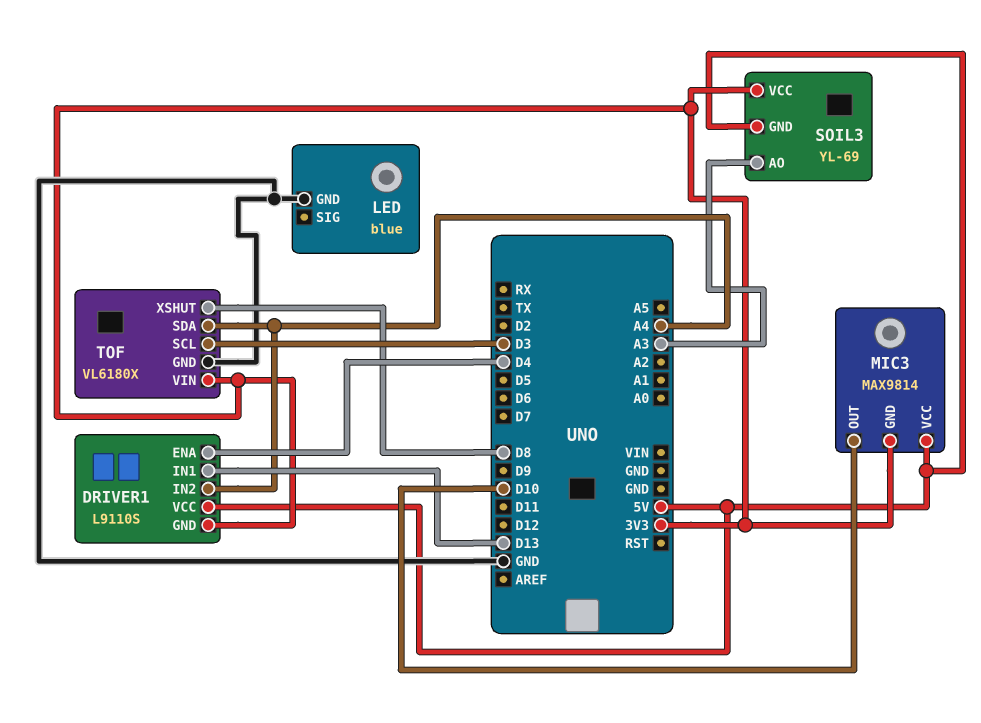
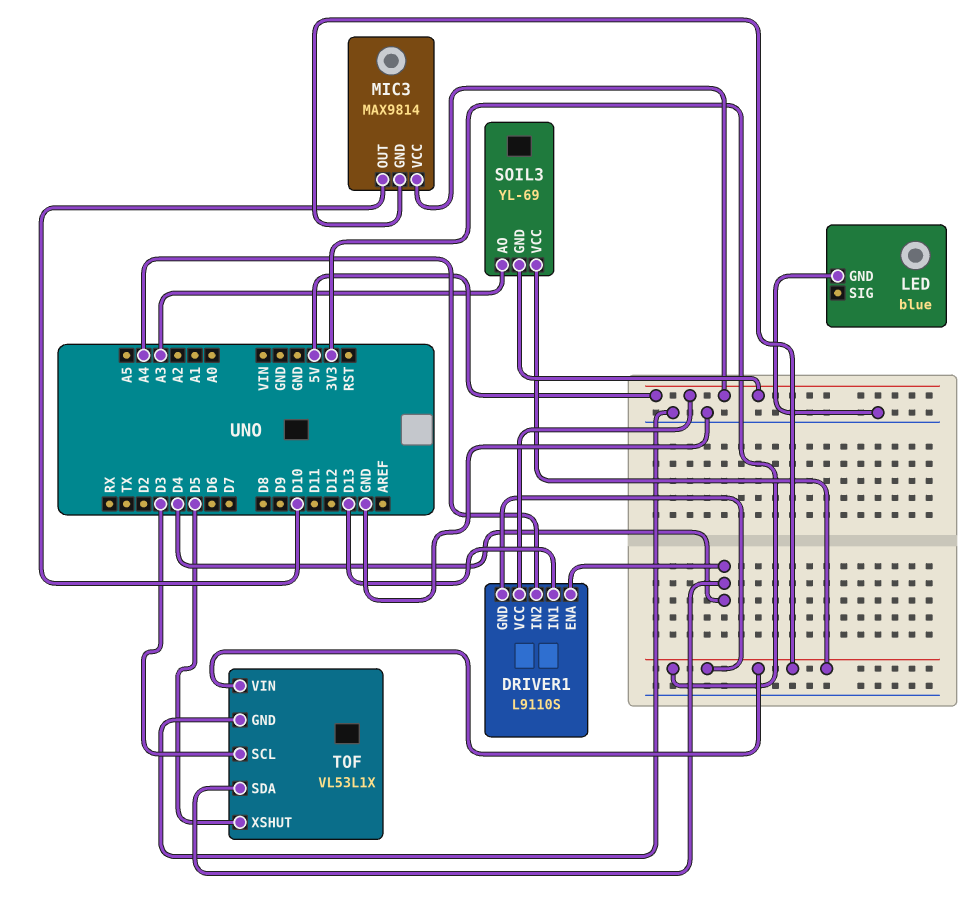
TOF: VL6180X -> VL53L1X
TOF pin SDA: A4 -> D4
TOF pin XSHUT: D8 -> D5

